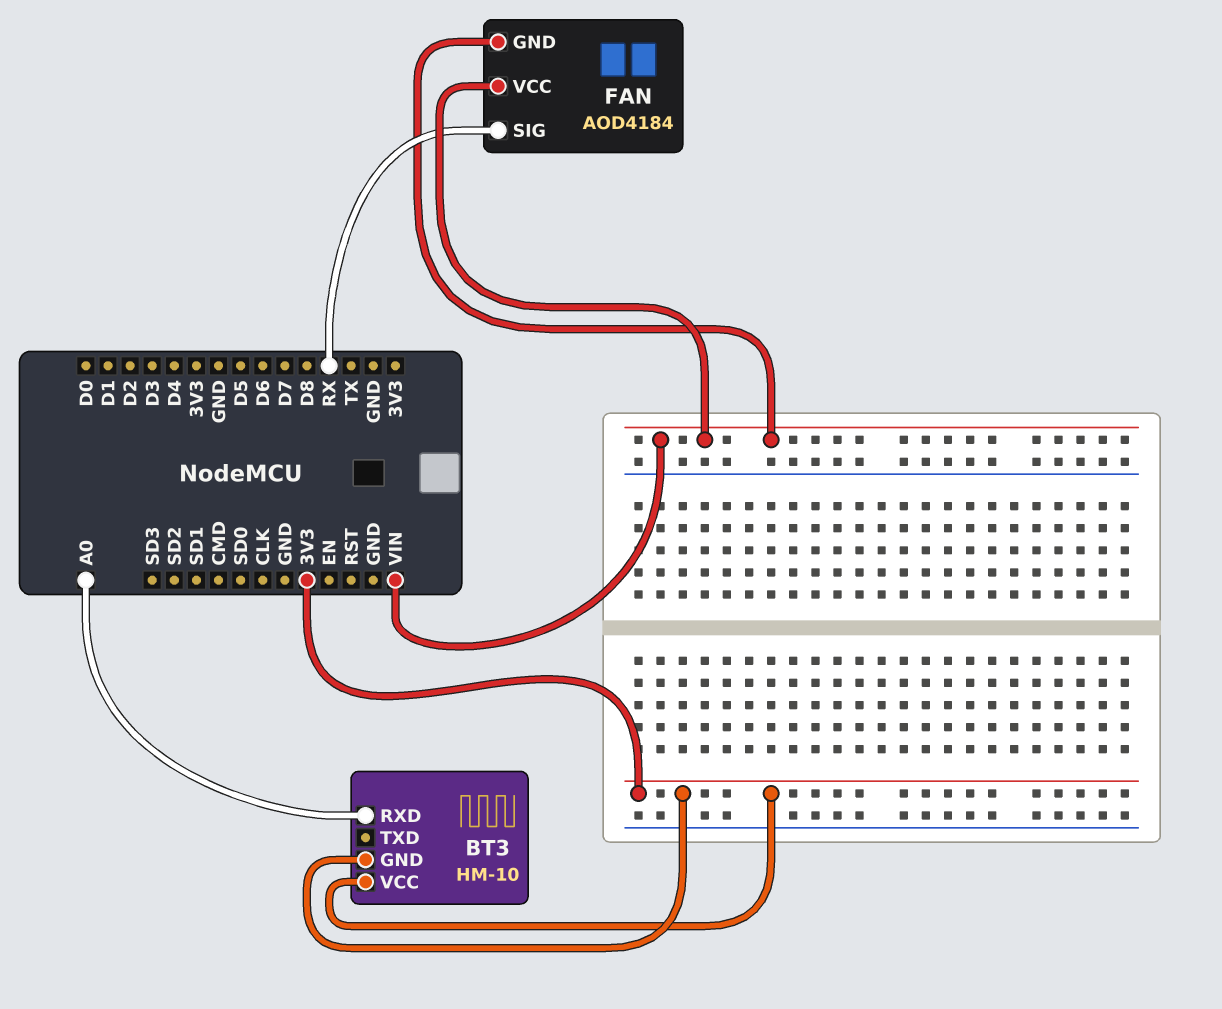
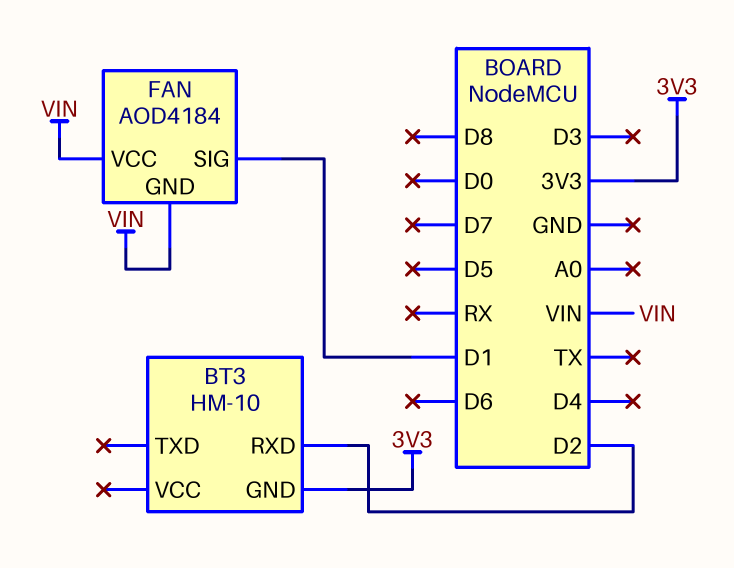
BT3 pin RXD: A0 -> D2
BT3 pin VCC: 3V3 -> none
FAN pin SIG: RX -> D1

